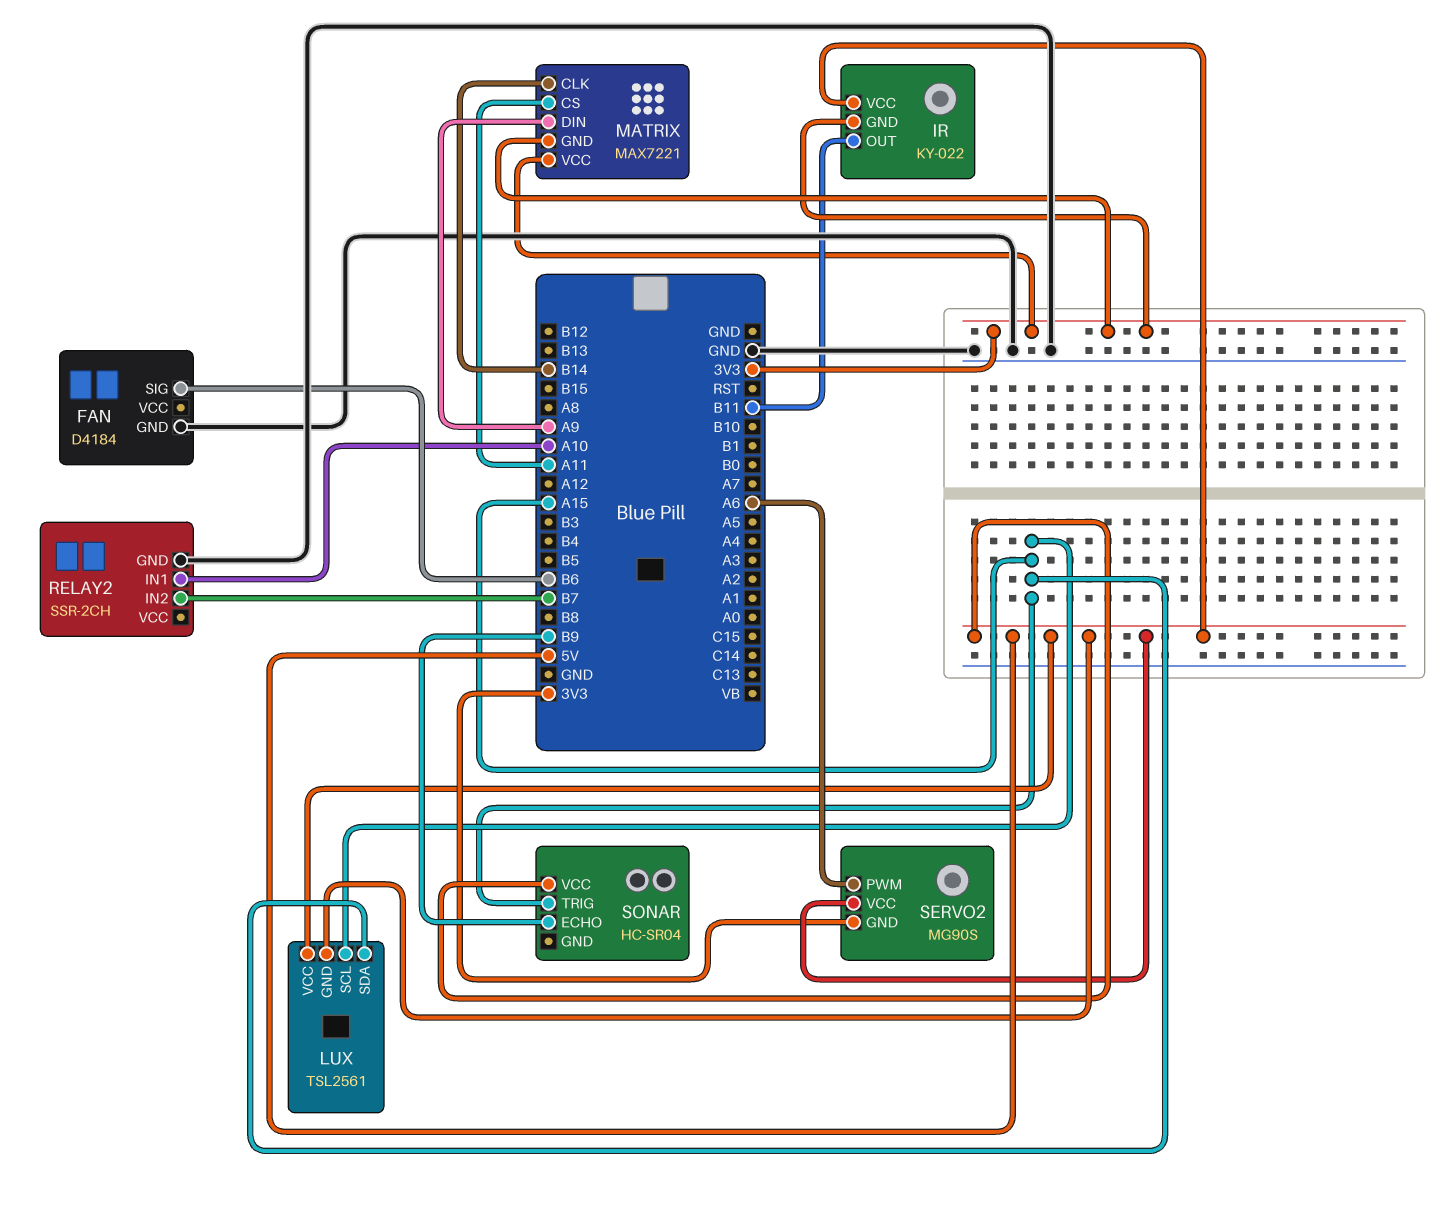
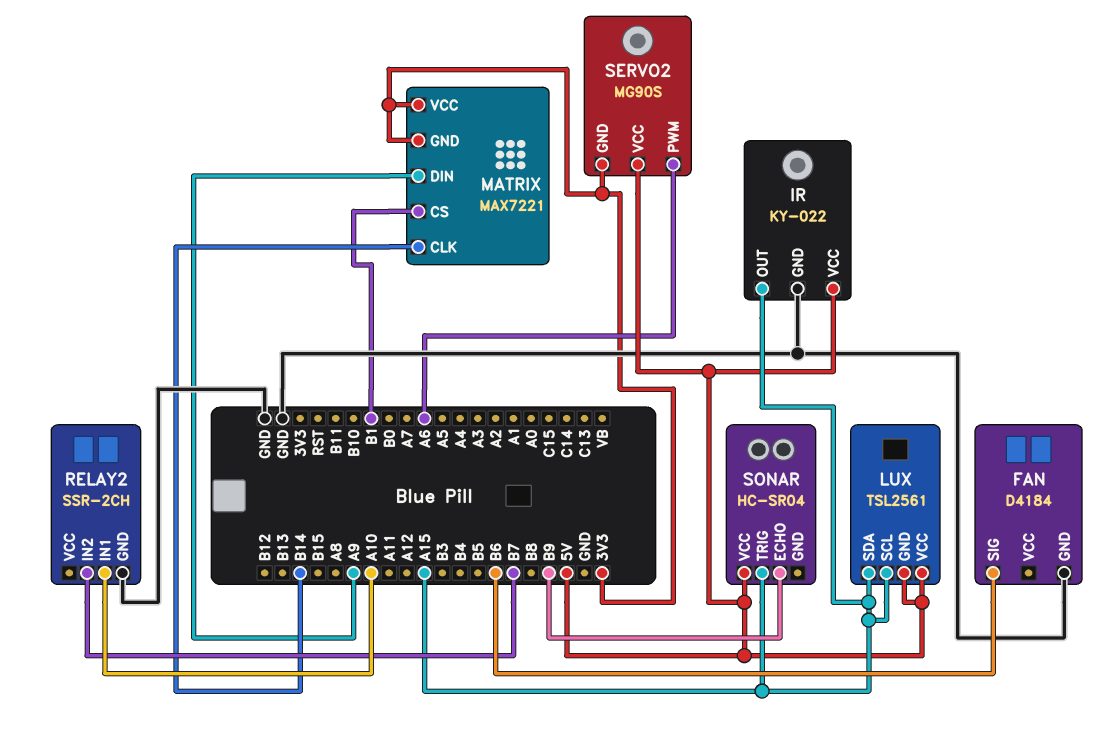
IR pin GND: 3V3 -> GND
IR pin OUT: B11 -> A15
MATRIX pin CS: A11 -> B1

